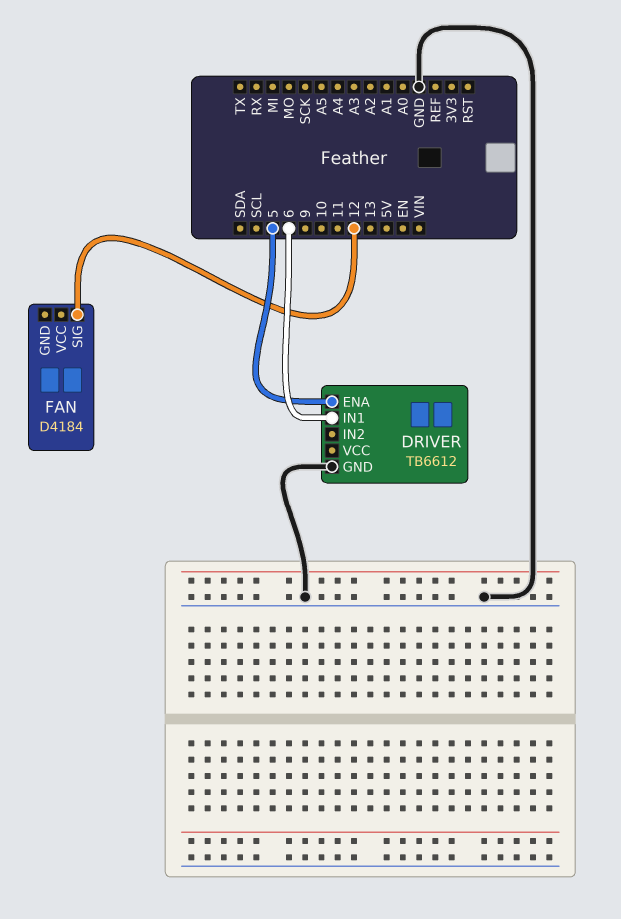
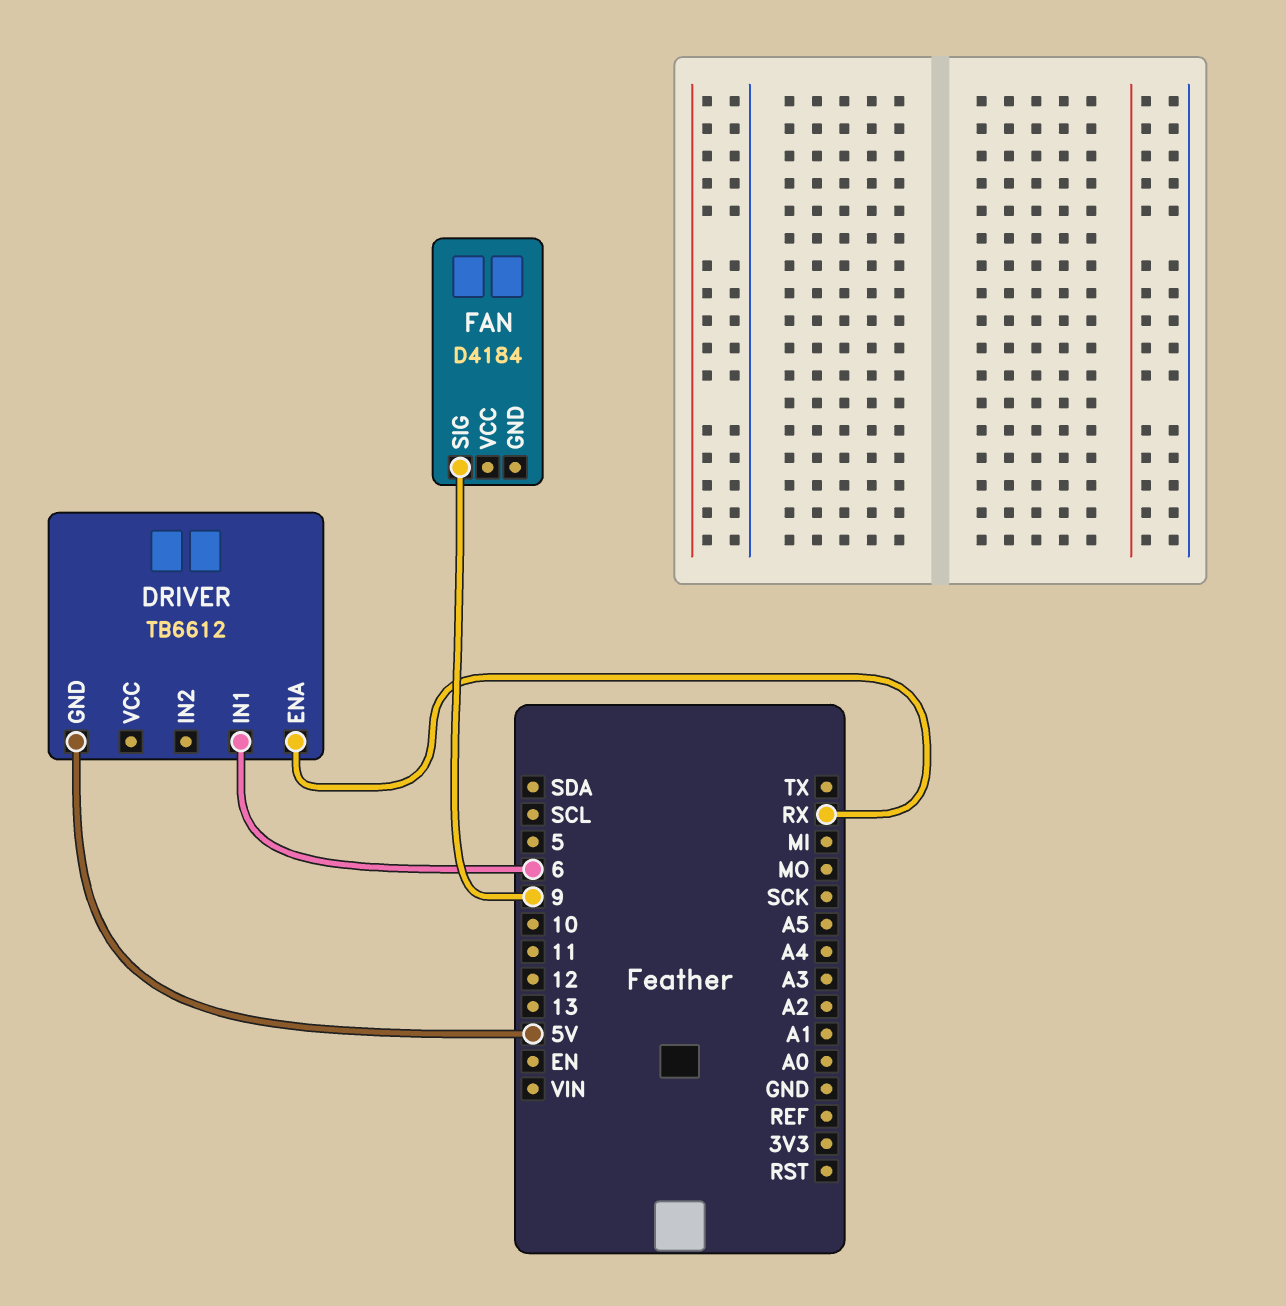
DRIVER pin ENA: 5 -> RX
DRIVER pin GND: GND -> 5V
FAN pin SIG: 12 -> 9

